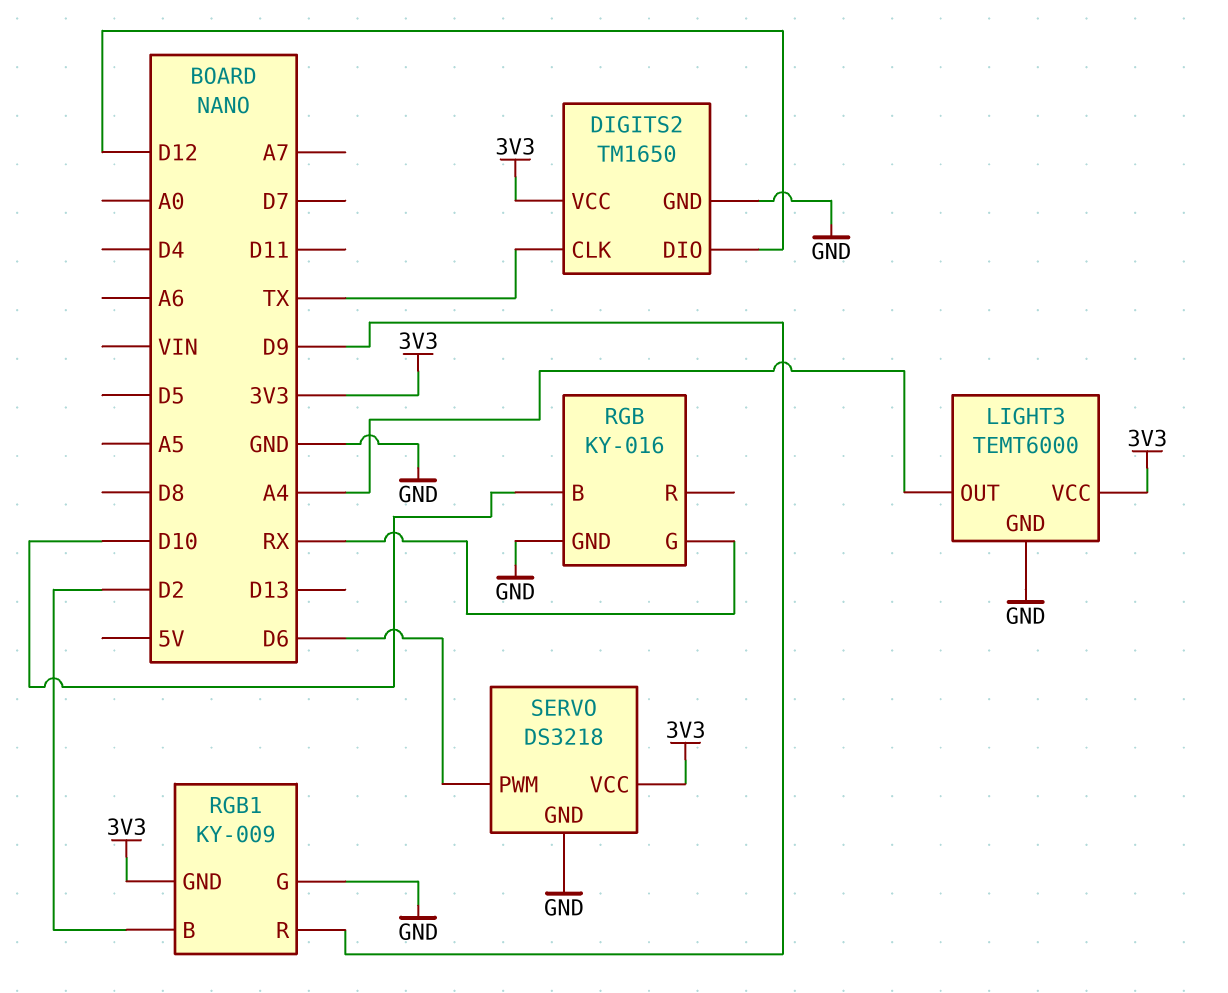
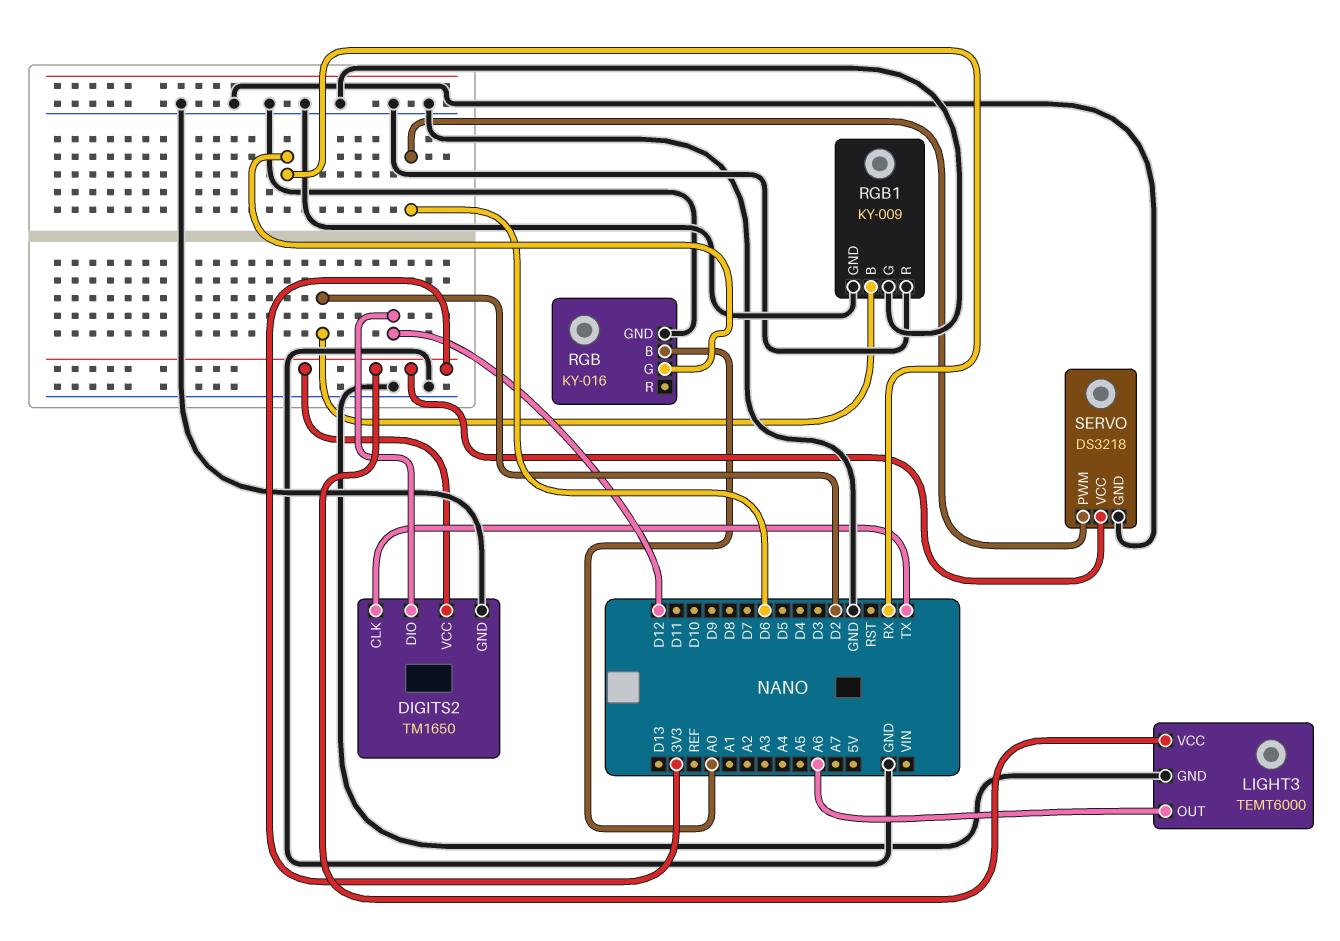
LIGHT3 pin OUT: A4 -> A6
RGB pin B: D10 -> A0
RGB1 pin GND: 3V3 -> GND
RGB1 pin R: D9 -> GND

